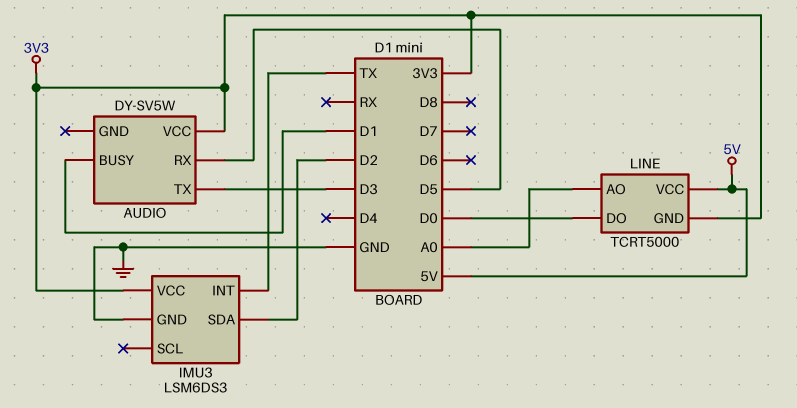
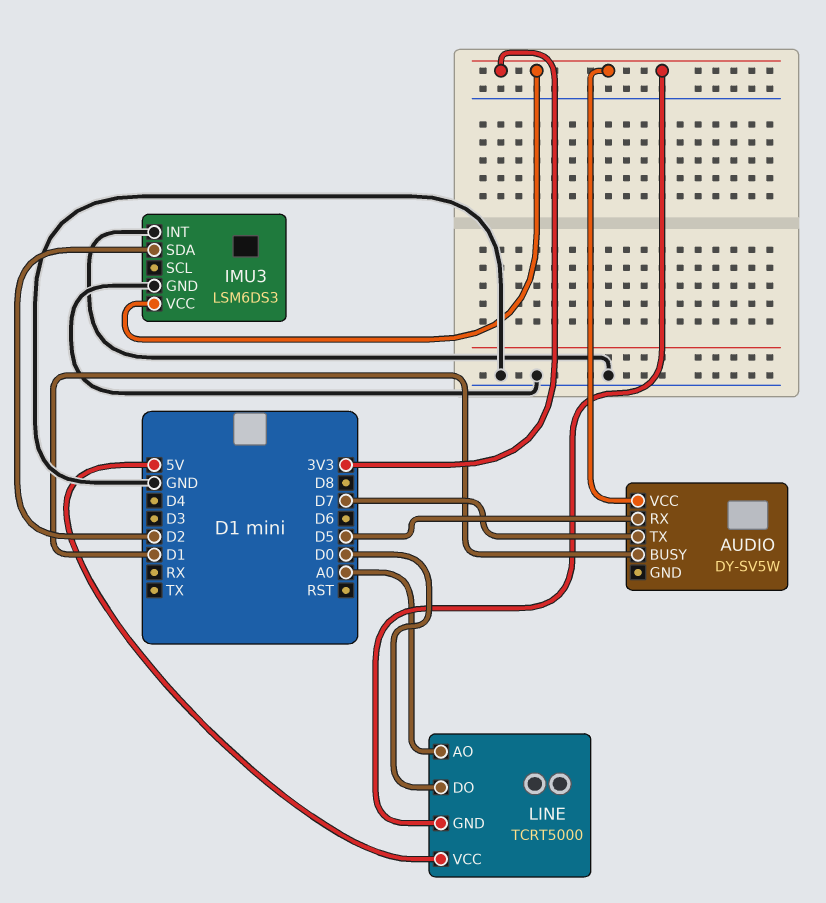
AUDIO pin TX: D3 -> D7
IMU3 pin INT: TX -> GND

